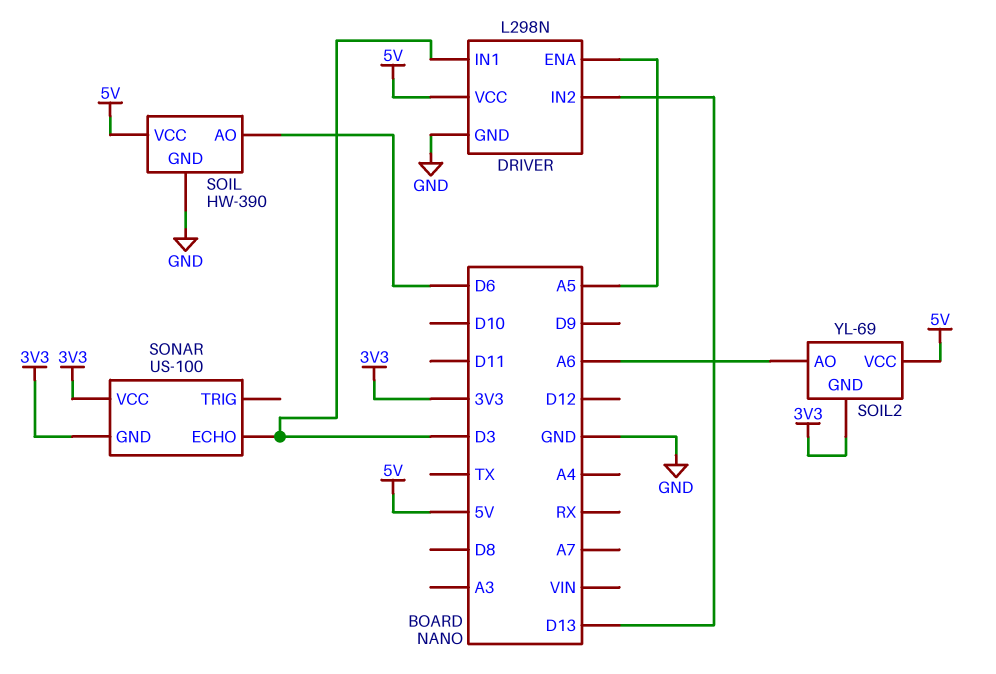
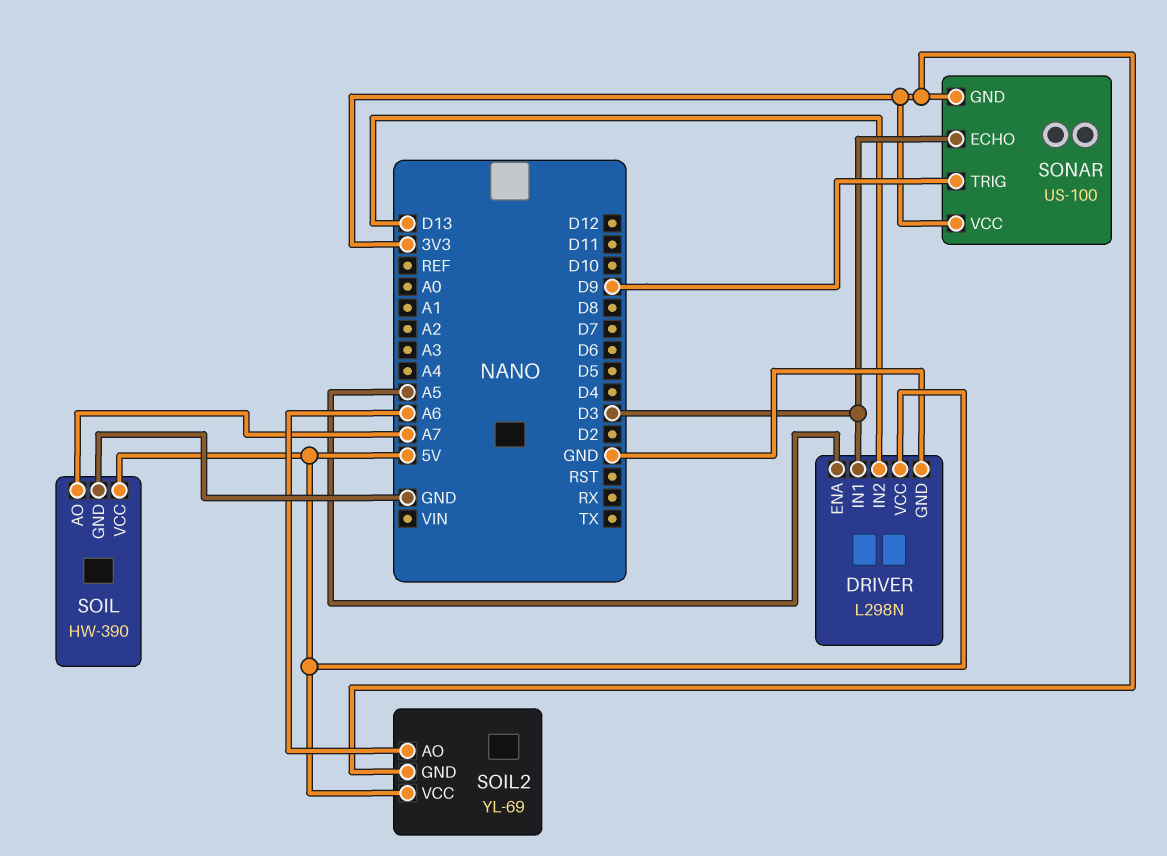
SOIL pin AO: D6 -> A7
SONAR pin TRIG: none -> D9

